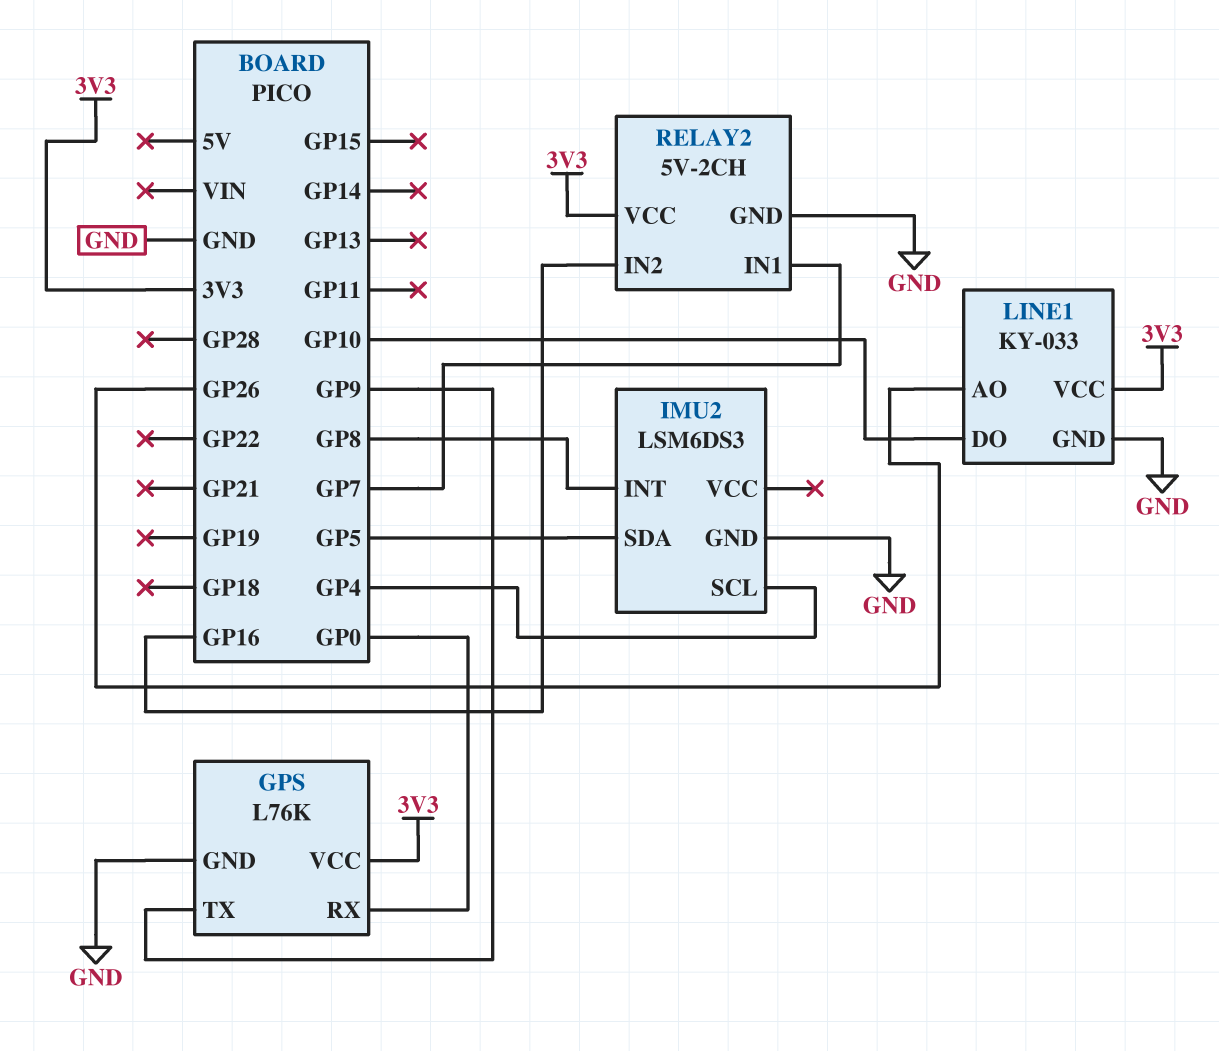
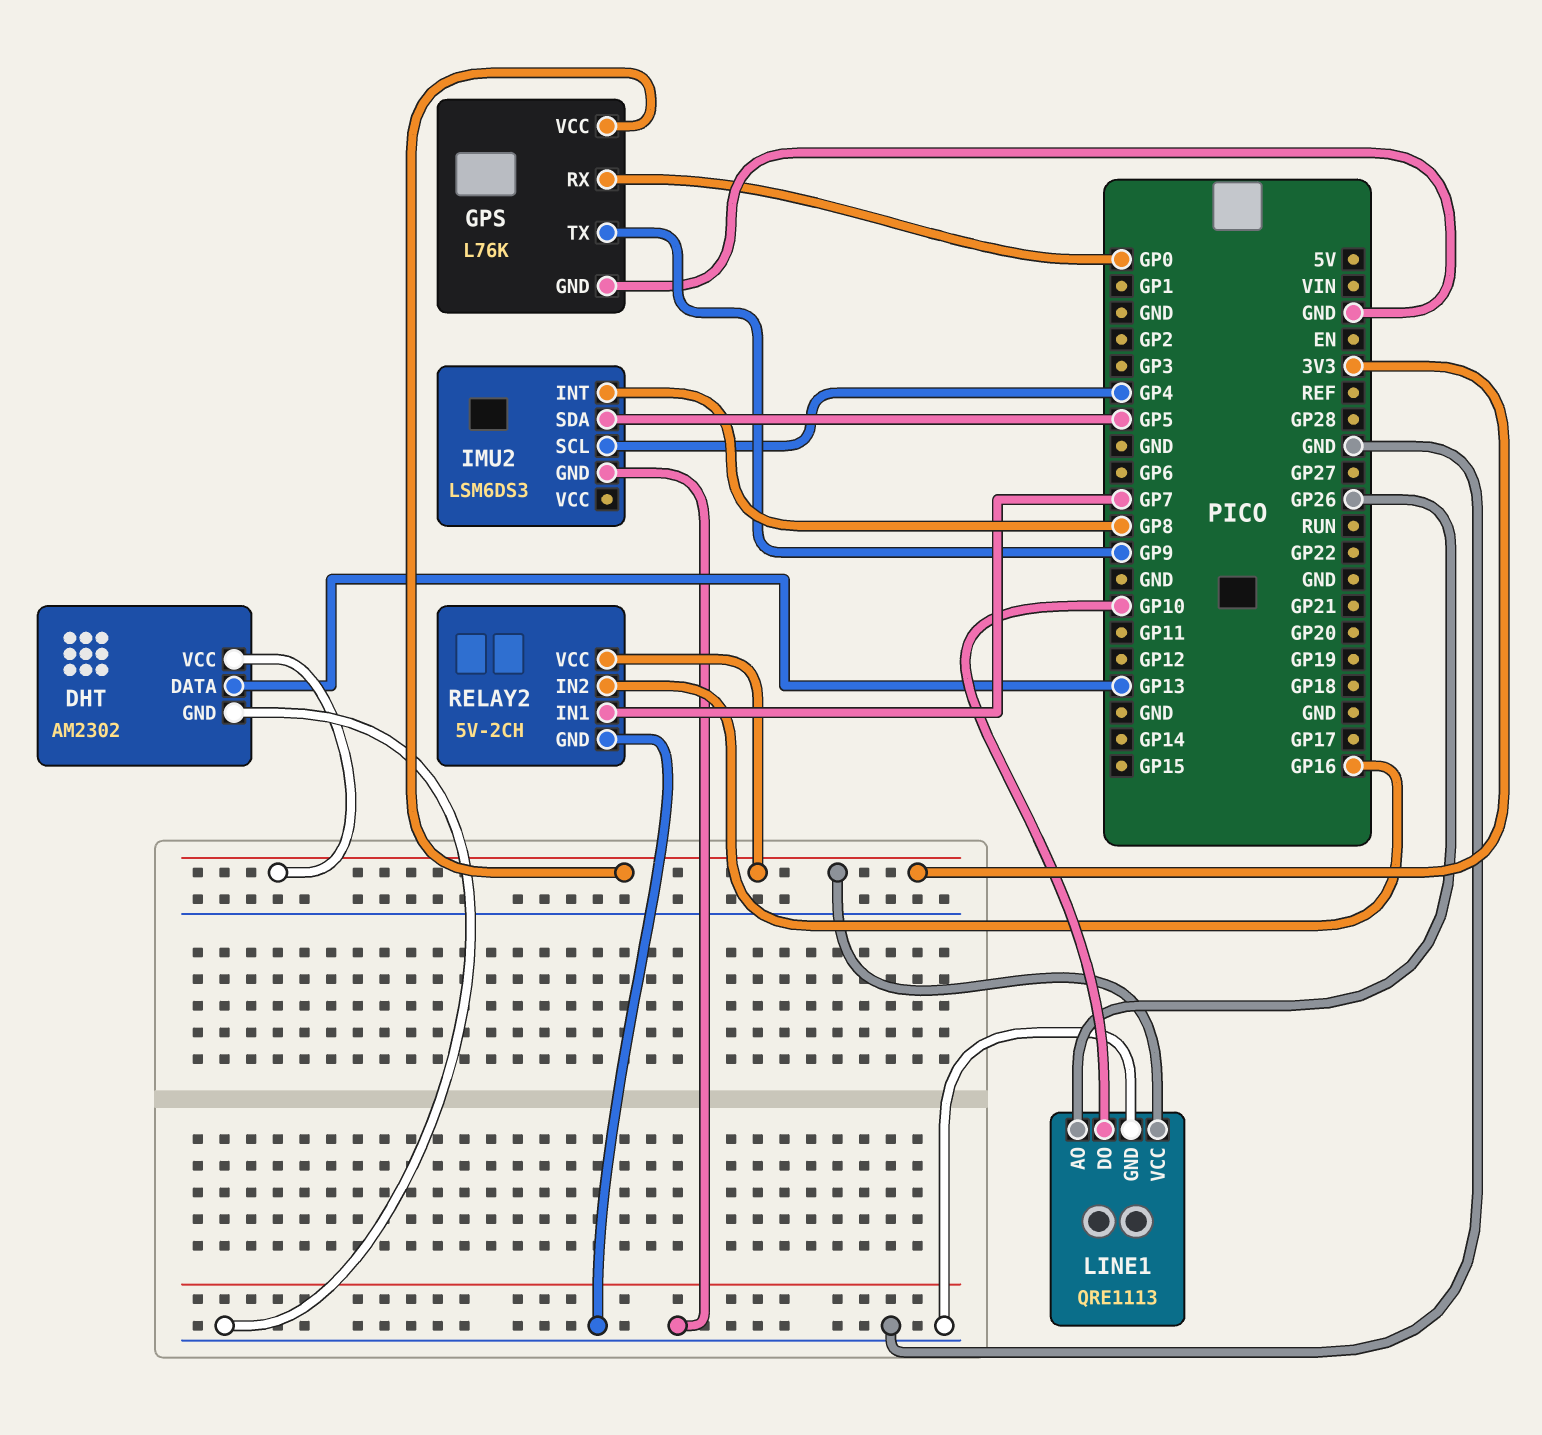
DHT: none -> AM2302
DHT pin DATA: none -> GP13
DHT pin GND: none -> GND
DHT pin VCC: none -> 3V3
LINE1: KY-033 -> QRE1113

